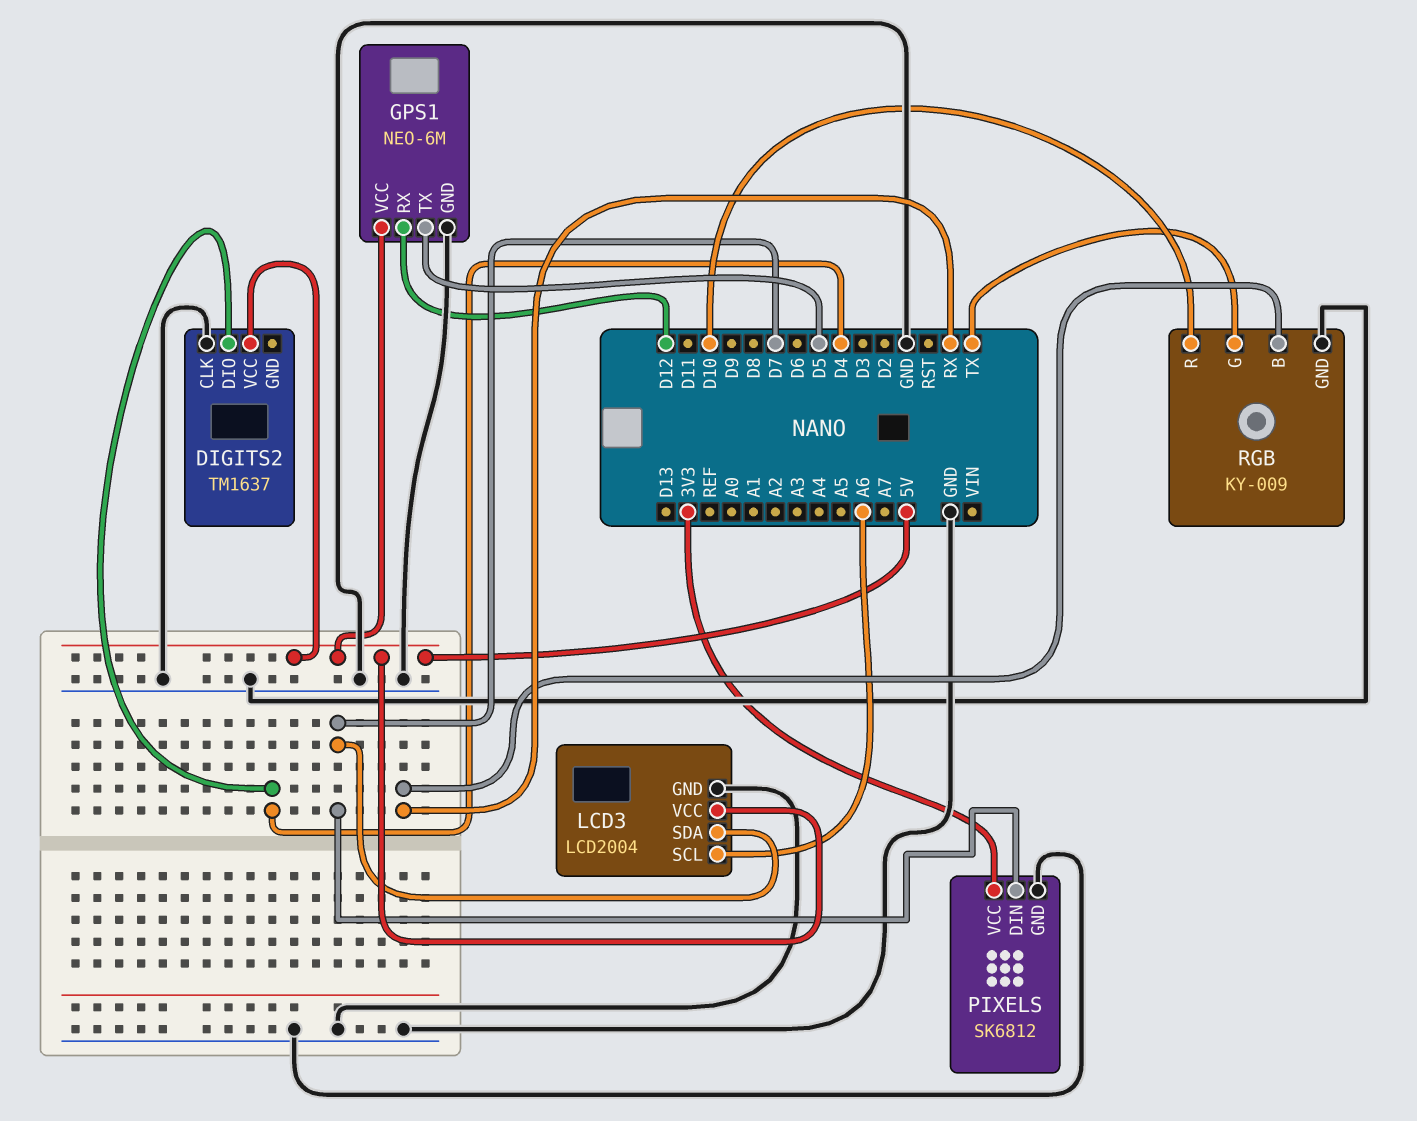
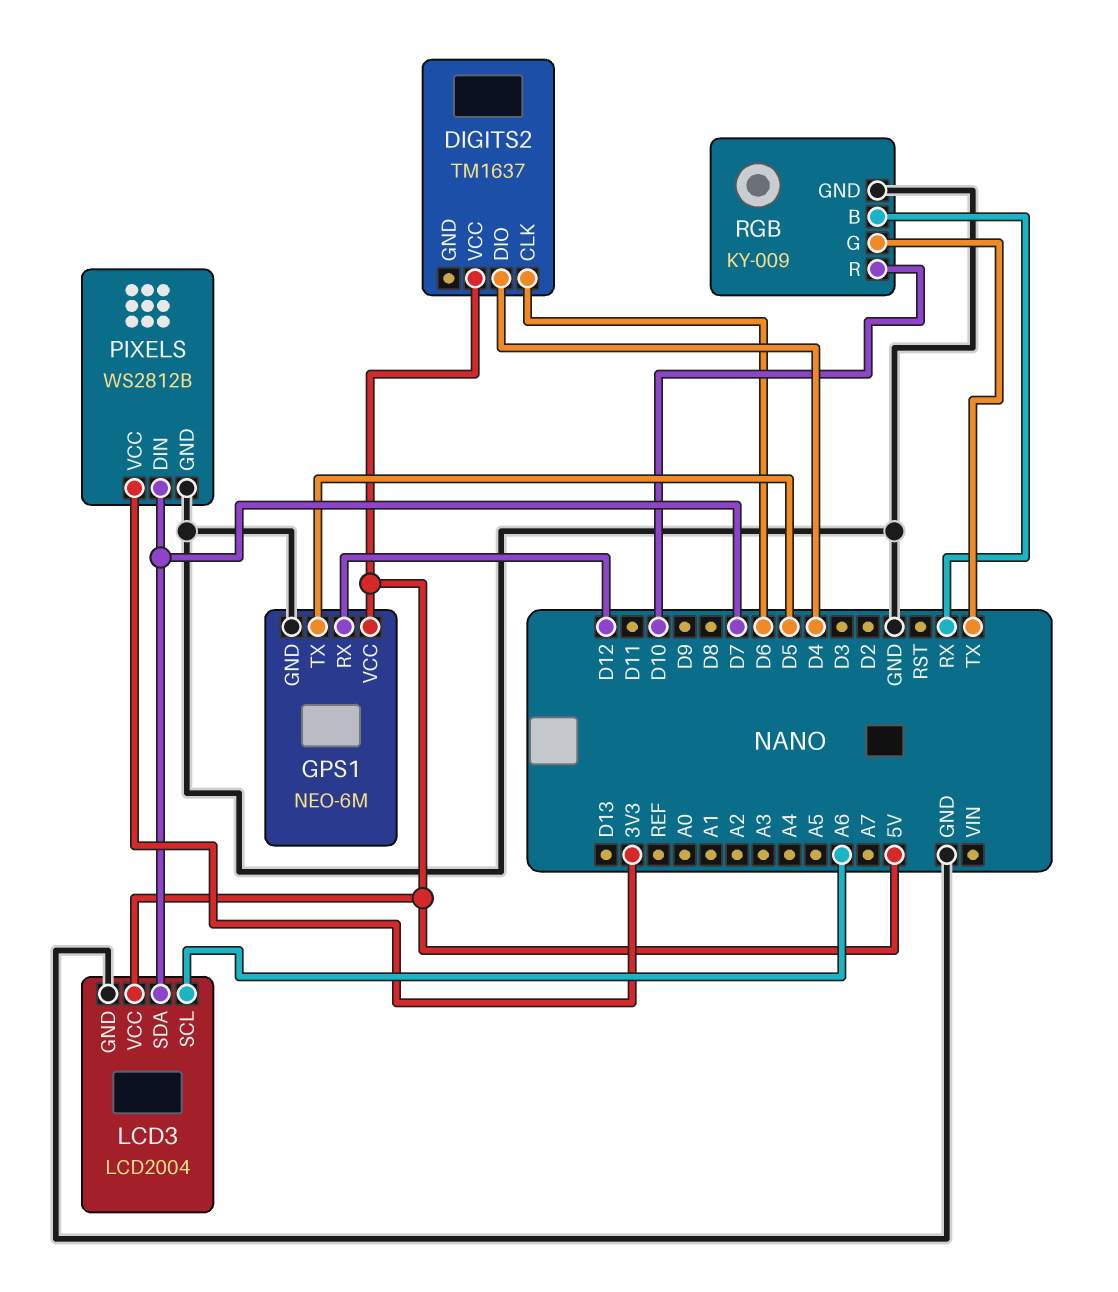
DIGITS2 pin CLK: GND -> D6
PIXELS: SK6812 -> WS2812B

